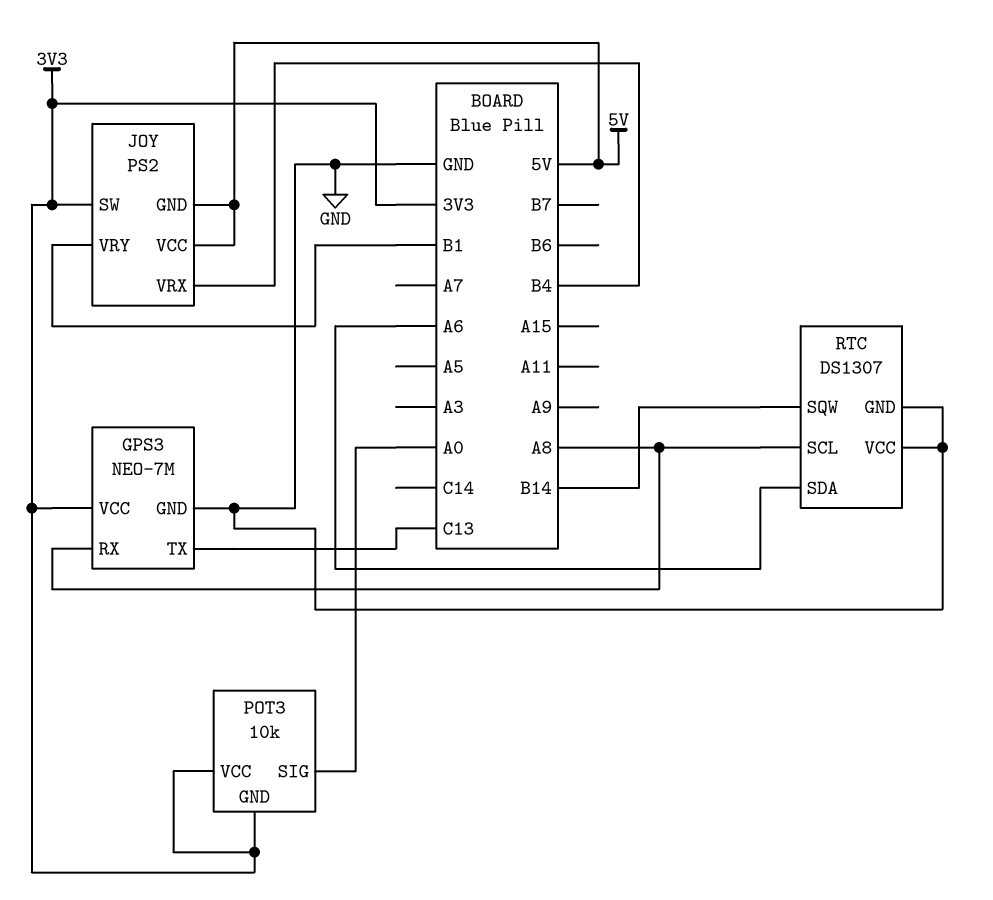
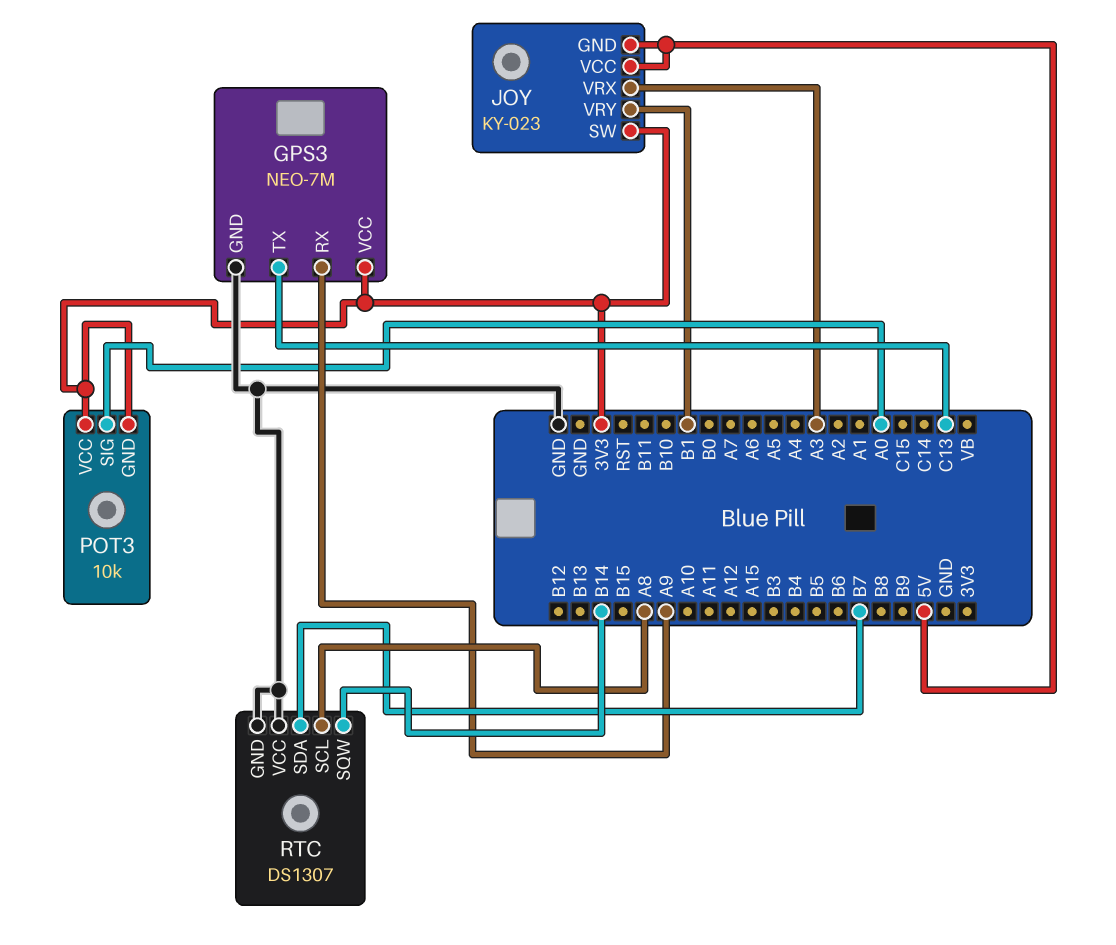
GPS3 pin RX: A8 -> A9
JOY: PS2 -> KY-023
JOY pin VRX: B4 -> A3
RTC pin SDA: A6 -> B7

